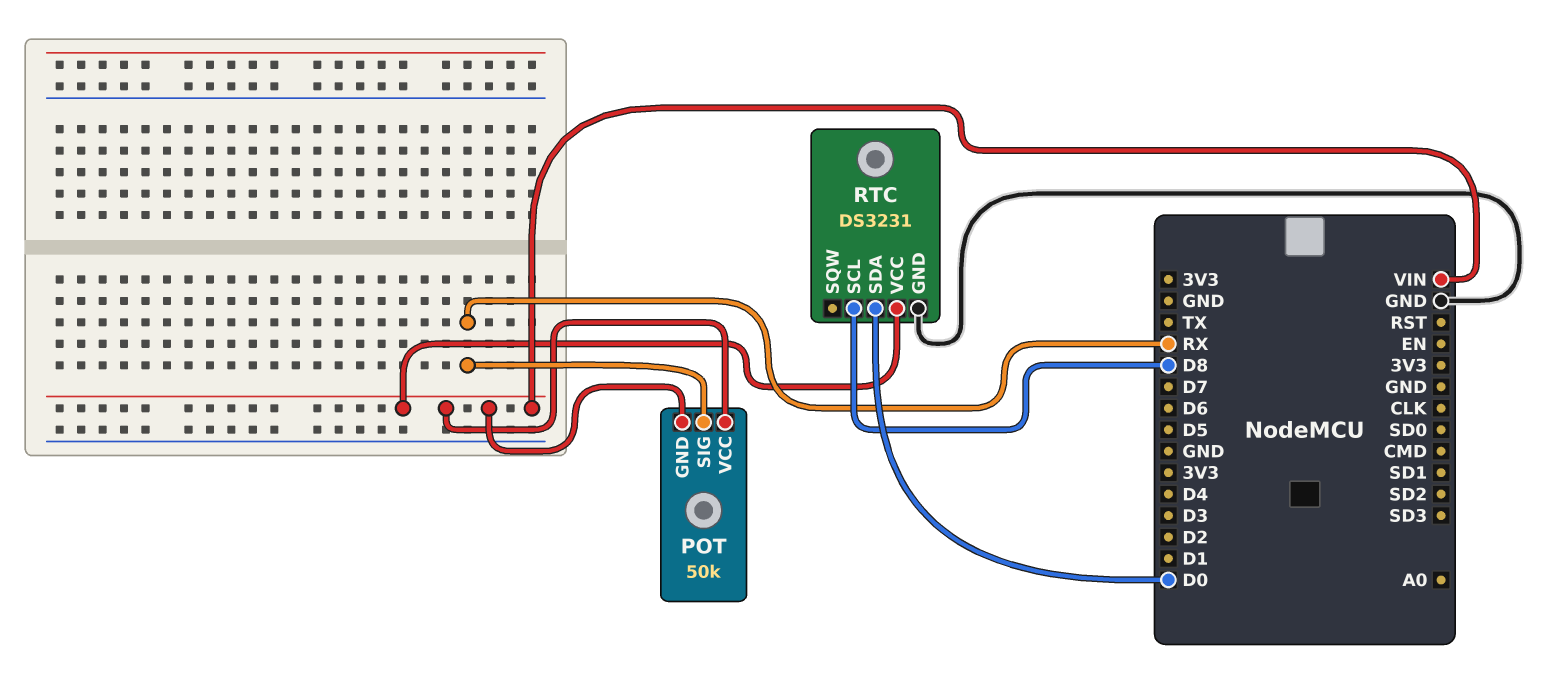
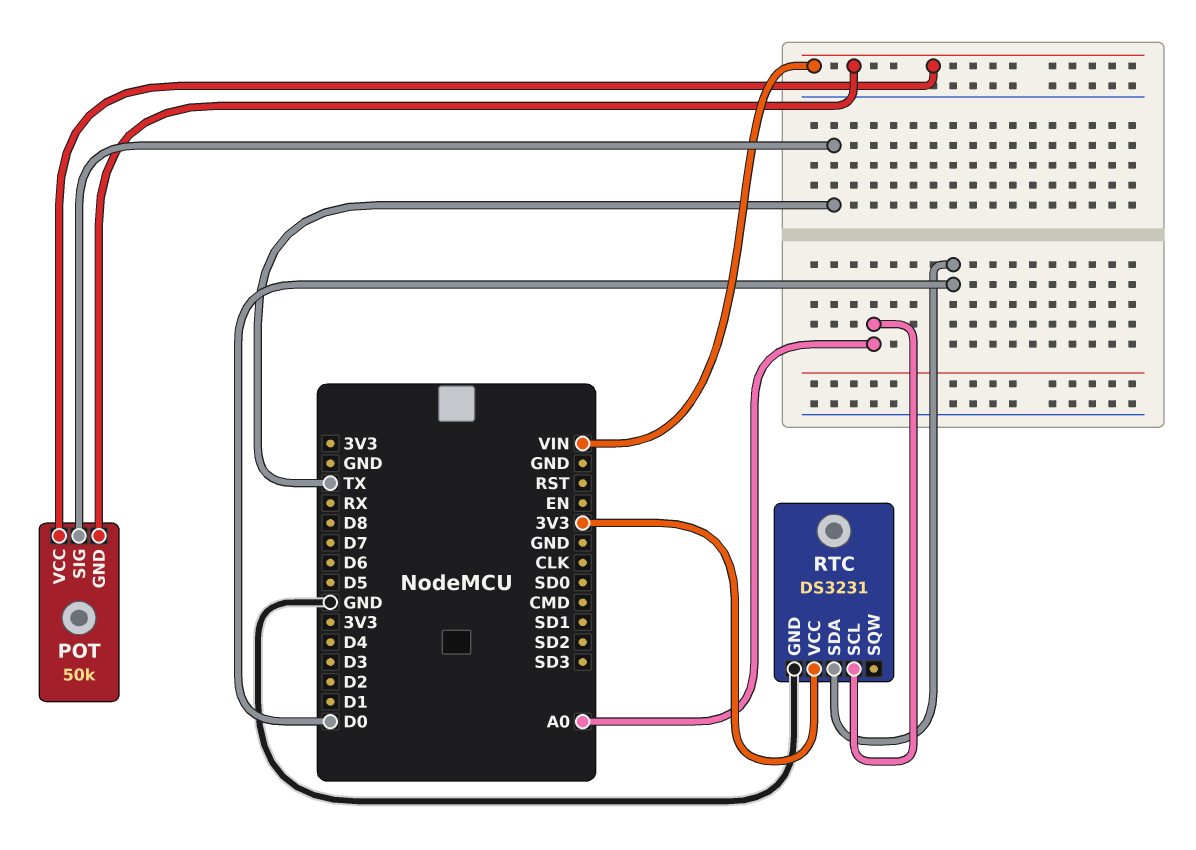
POT pin SIG: RX -> TX
RTC pin SCL: D8 -> A0
RTC pin VCC: VIN -> 3V3

